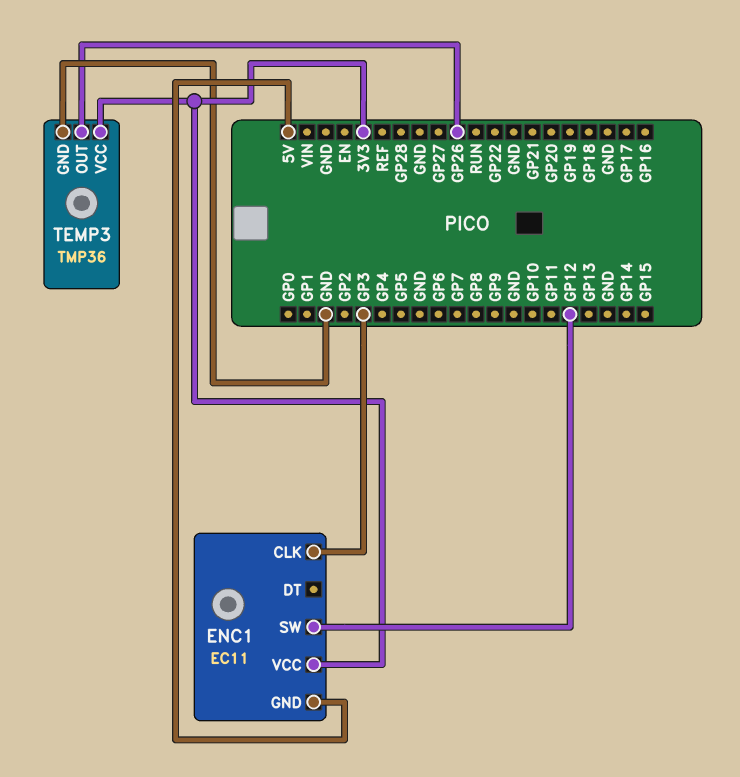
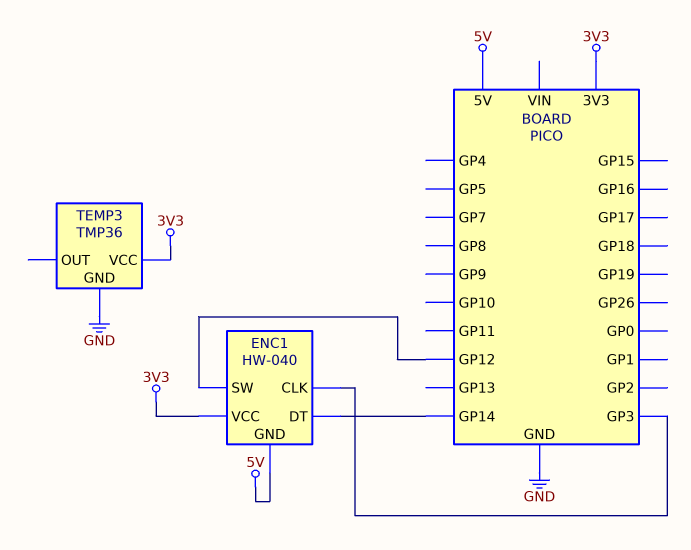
ENC1: EC11 -> HW-040
ENC1 pin DT: none -> GP14
TEMP3 pin OUT: GP26 -> none

